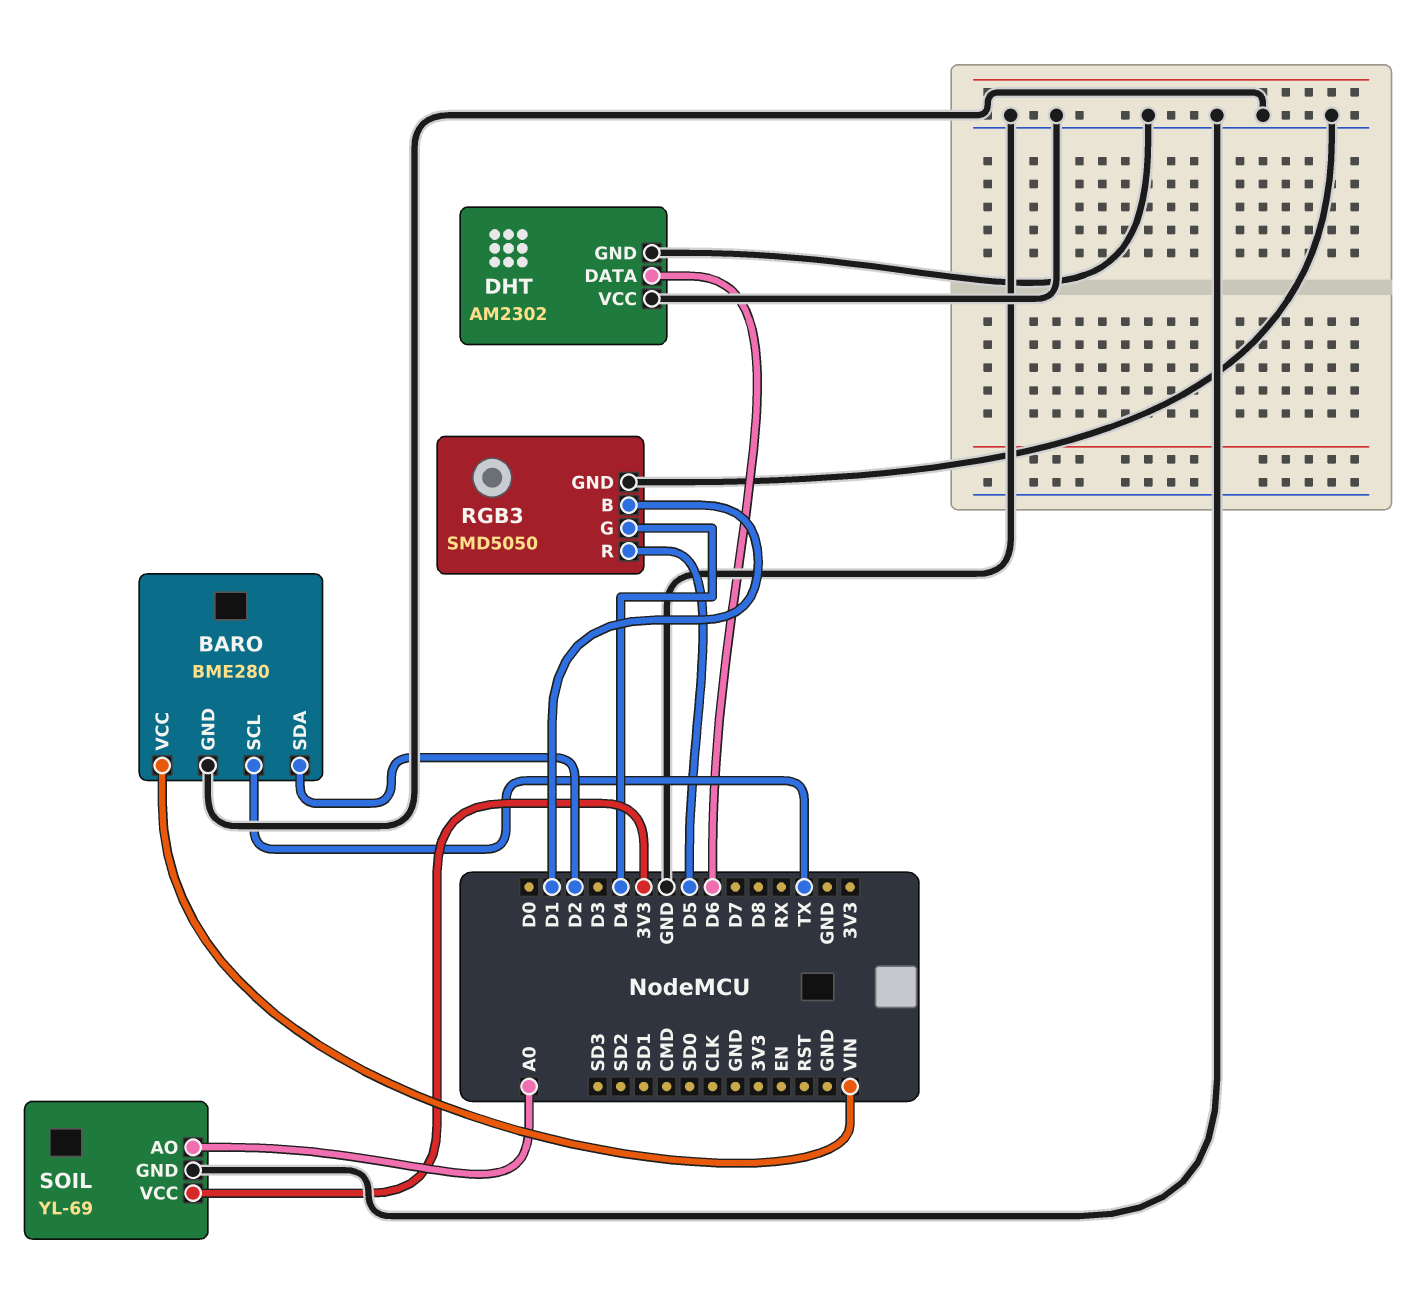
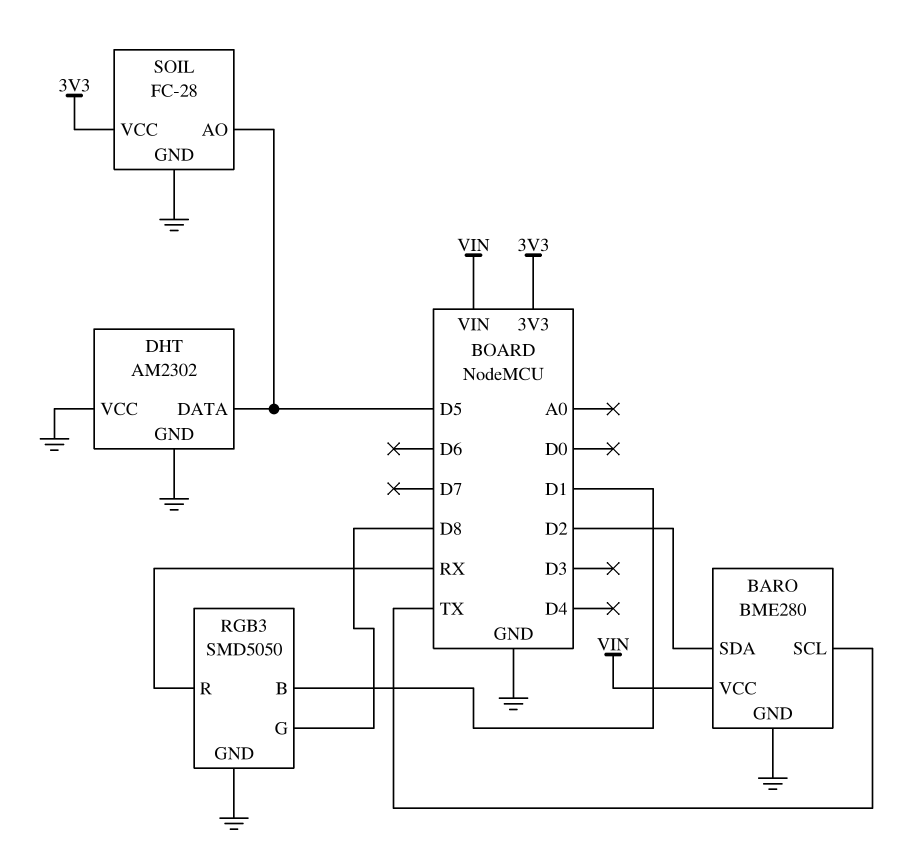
DHT pin DATA: D6 -> D5
RGB3 pin G: D4 -> D8
RGB3 pin R: D5 -> RX
SOIL: YL-69 -> FC-28
SOIL pin AO: A0 -> D5

